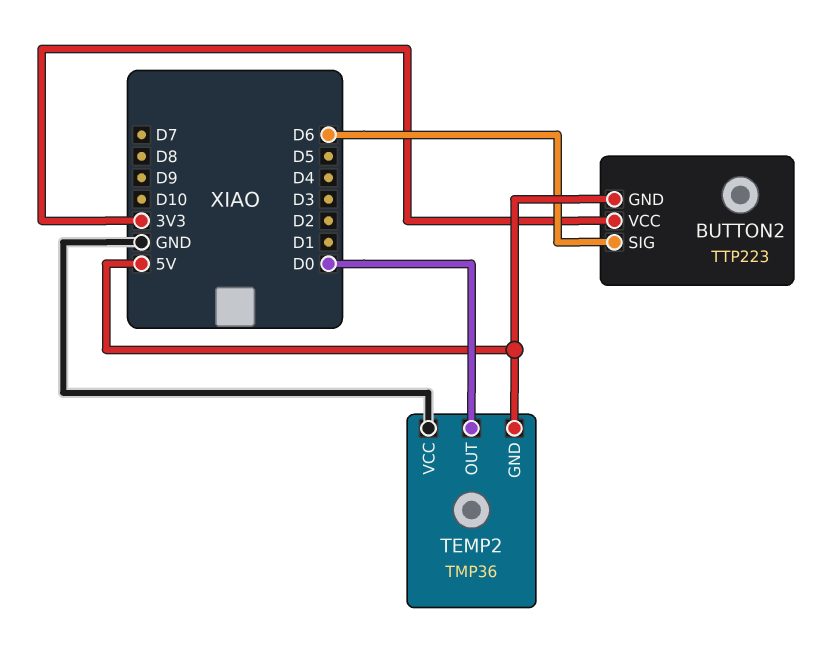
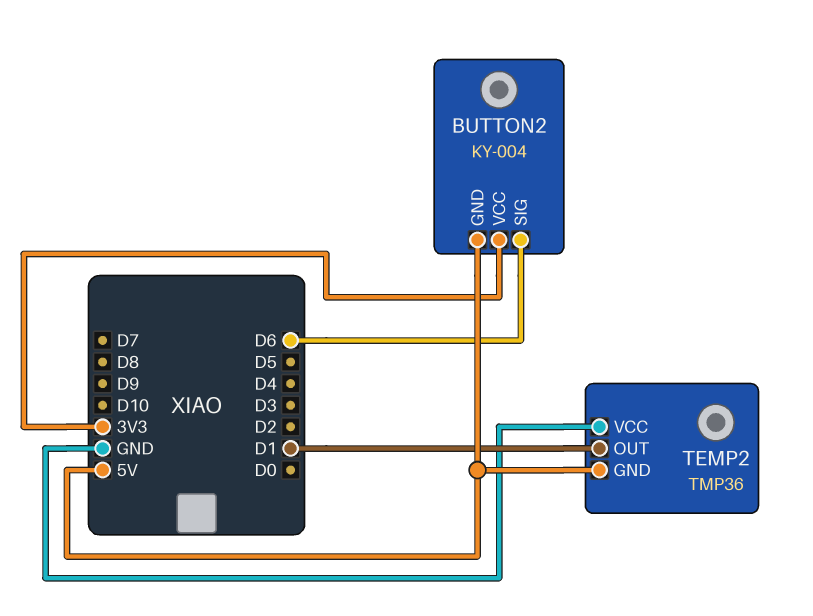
BUTTON2: TTP223 -> KY-004
TEMP2 pin OUT: D0 -> D1

